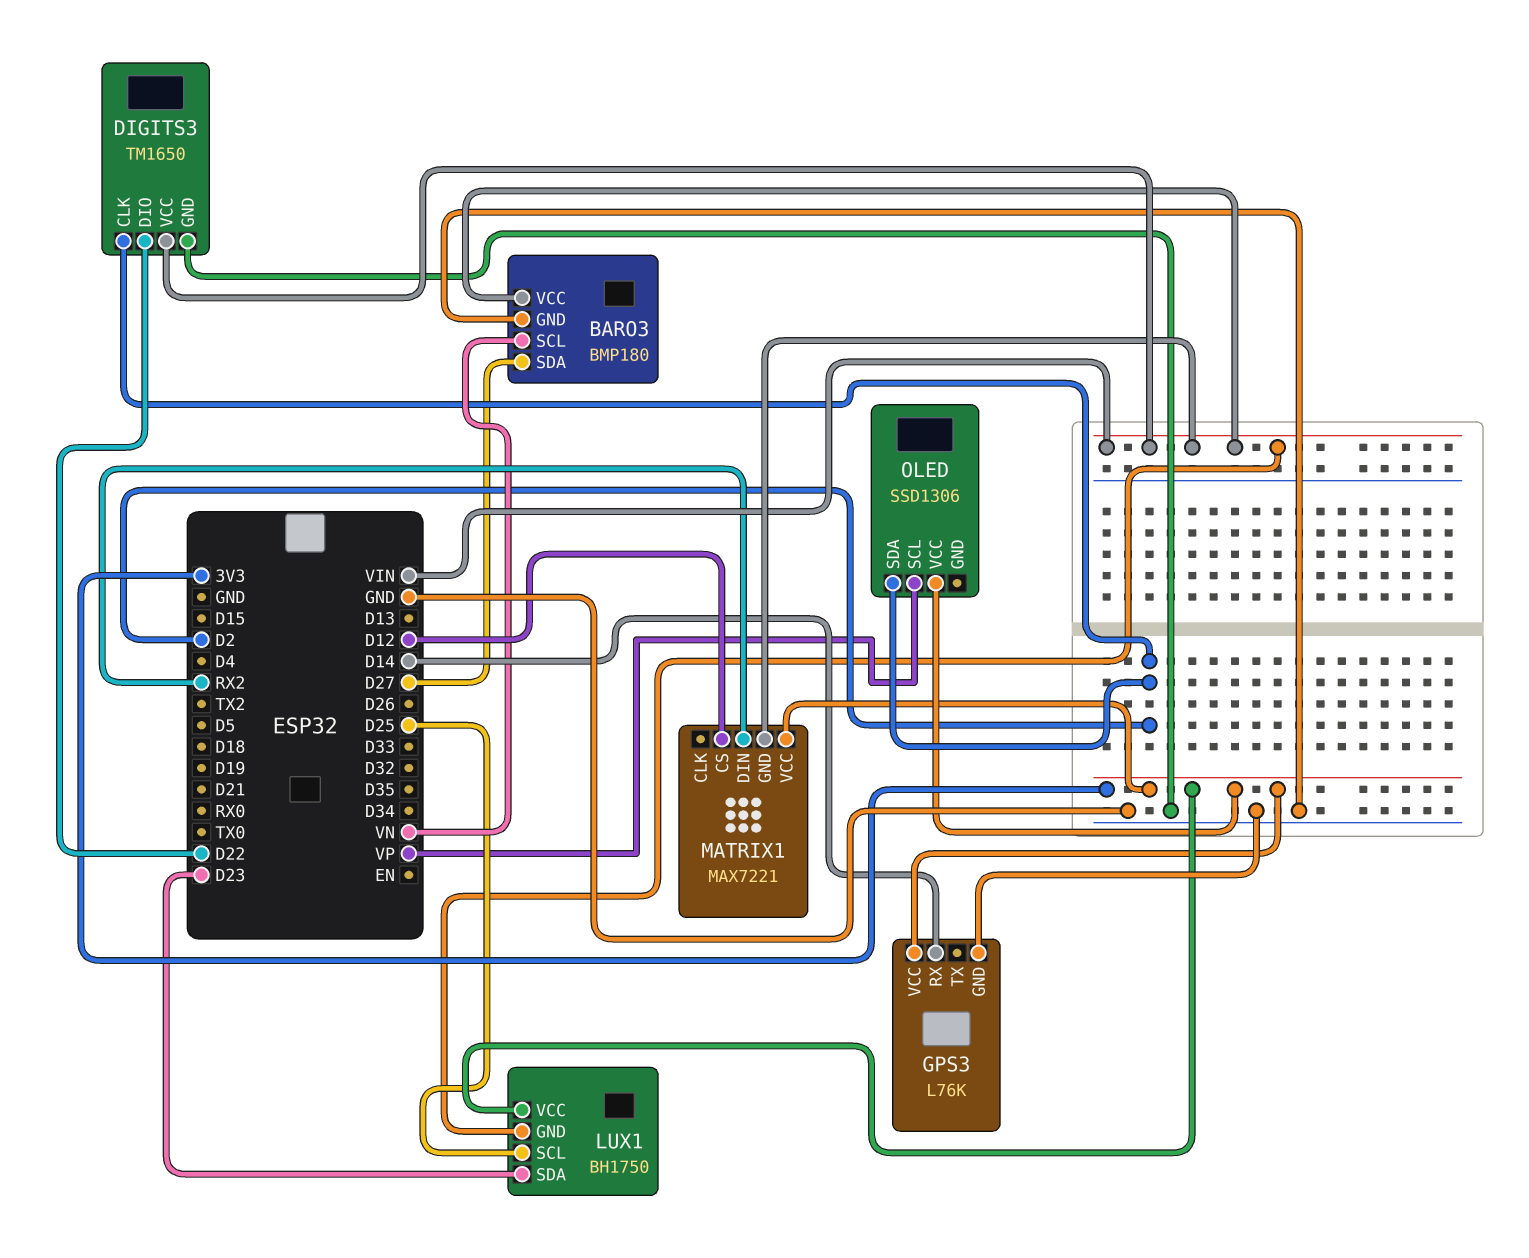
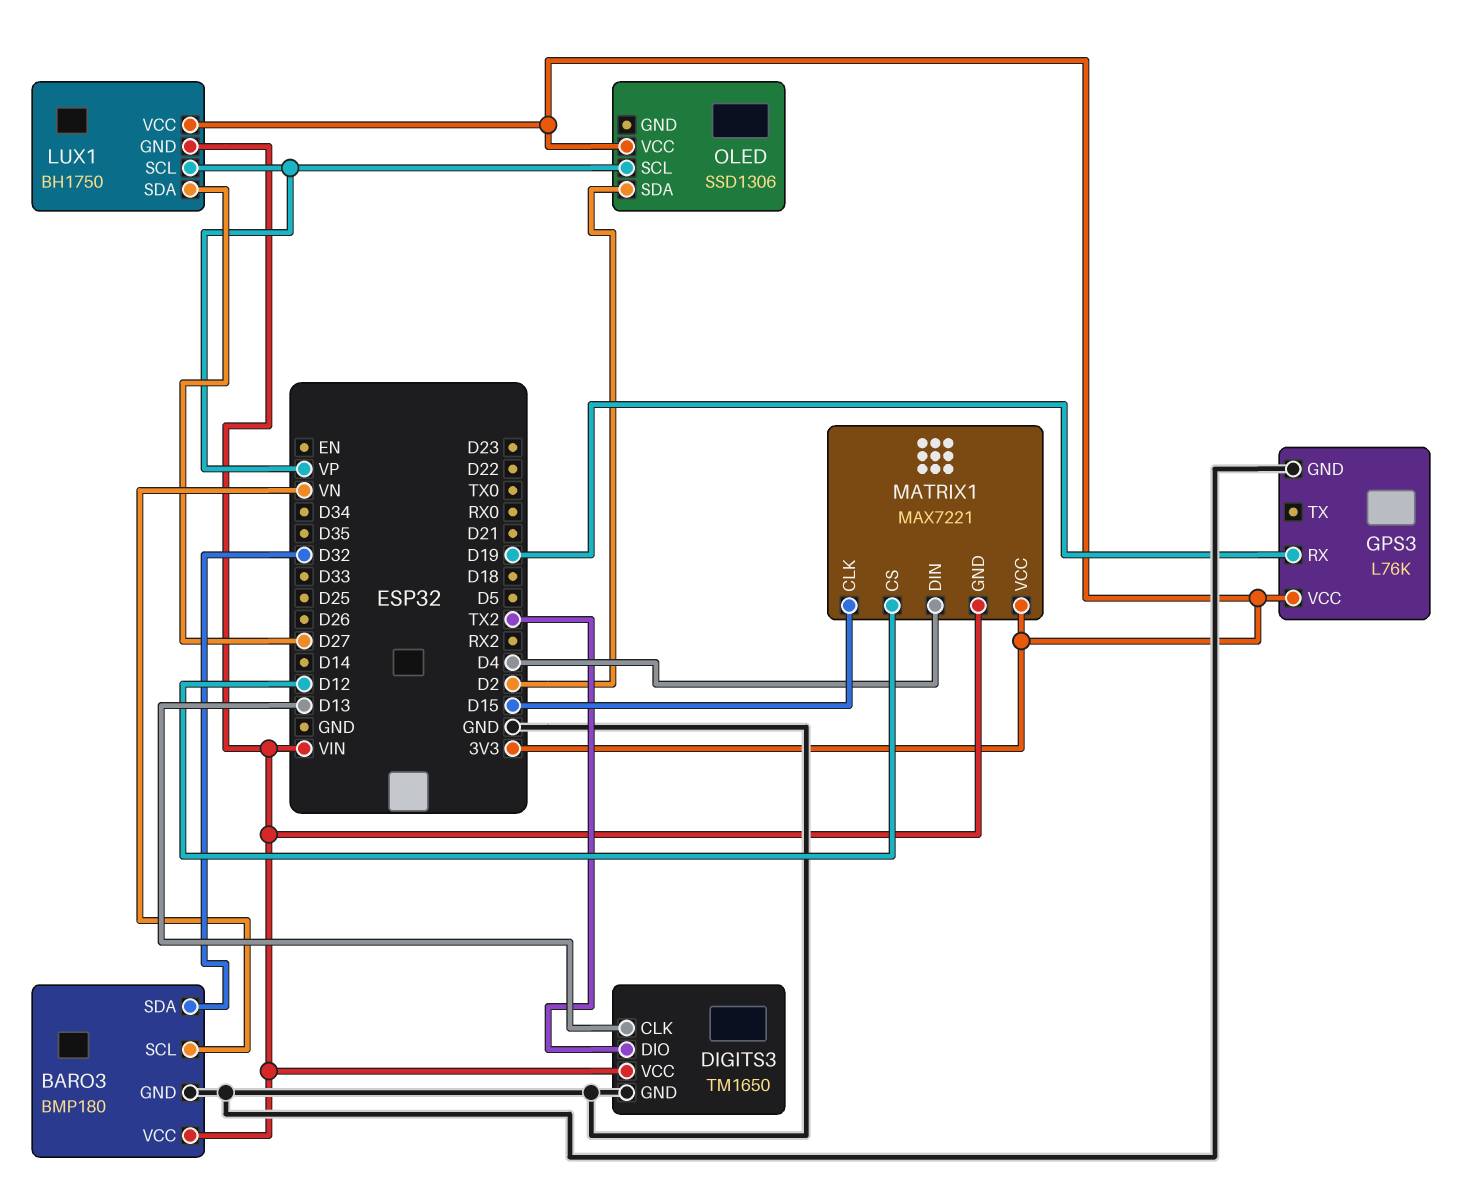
BARO3 pin SDA: D27 -> D32
DIGITS3 pin CLK: D2 -> D13
DIGITS3 pin DIO: D22 -> TX2
GPS3 pin RX: D14 -> D19
LUX1 pin SCL: D25 -> VP
LUX1 pin SDA: D23 -> D27
MATRIX1 pin CLK: none -> D15
MATRIX1 pin DIN: RX2 -> D4

